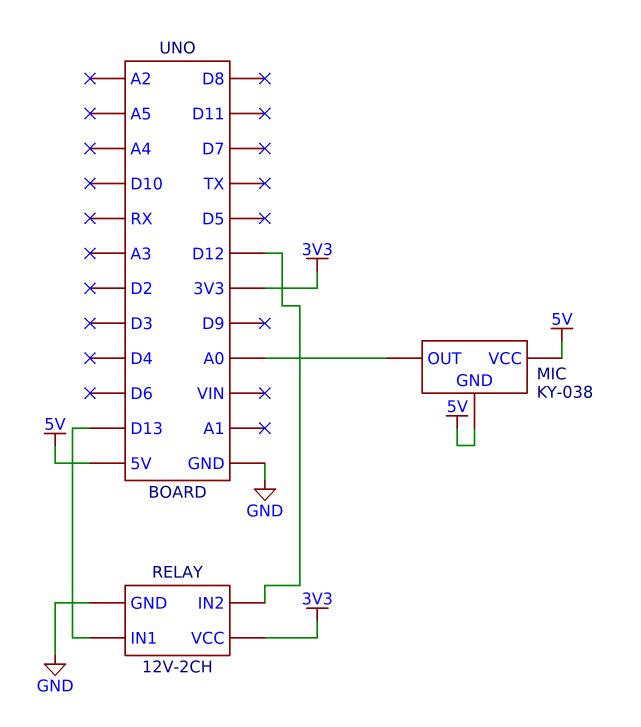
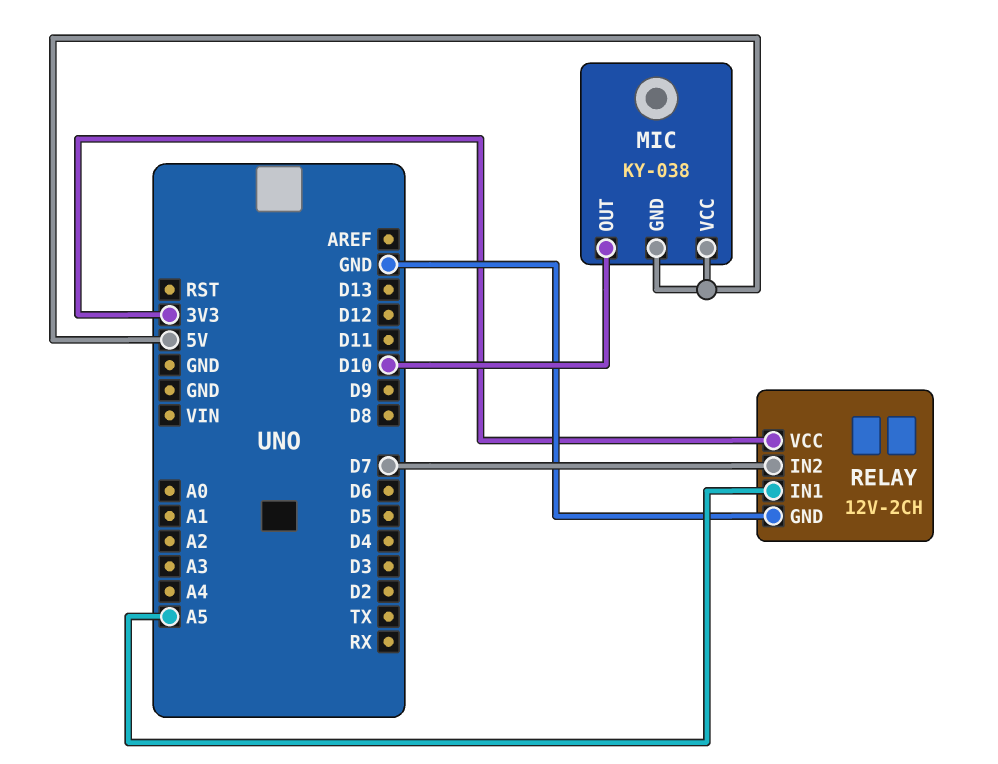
MIC pin OUT: A0 -> D10
RELAY pin IN1: D13 -> A5
RELAY pin IN2: D12 -> D7

